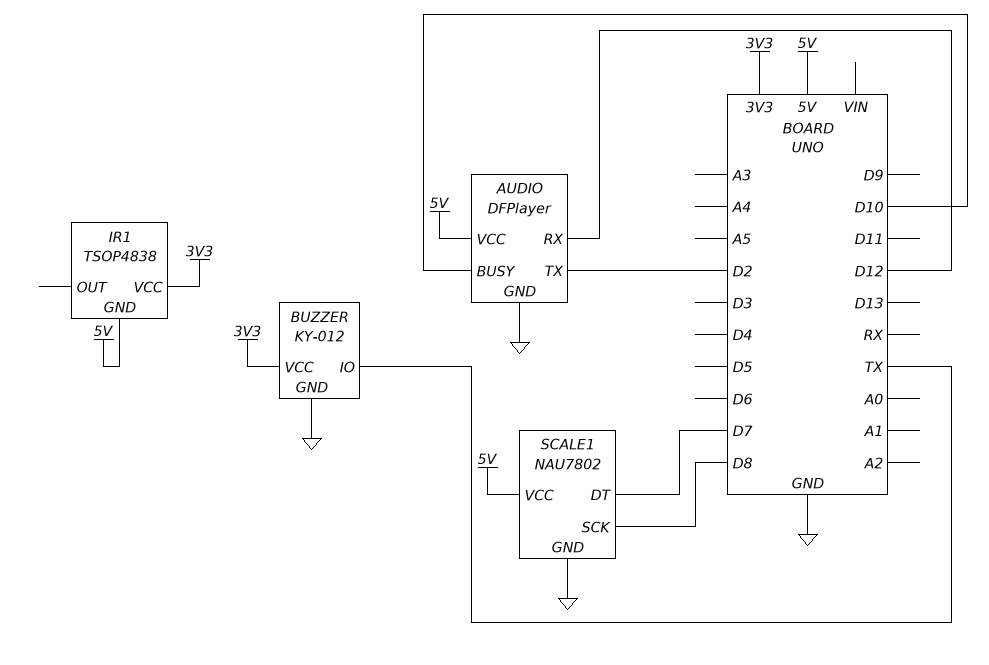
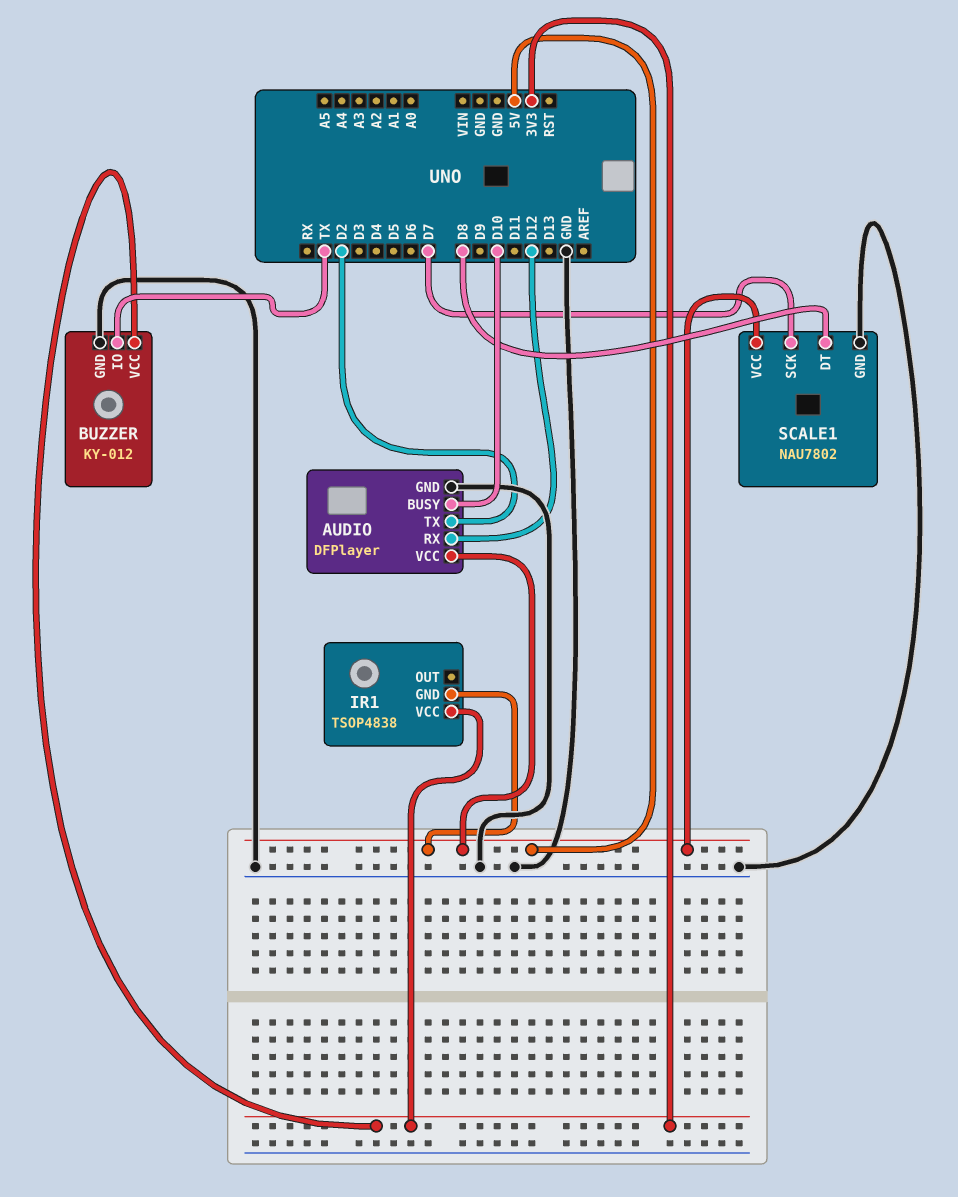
SCALE1 pin DT: D7 -> D8
SCALE1 pin SCK: D8 -> D7

